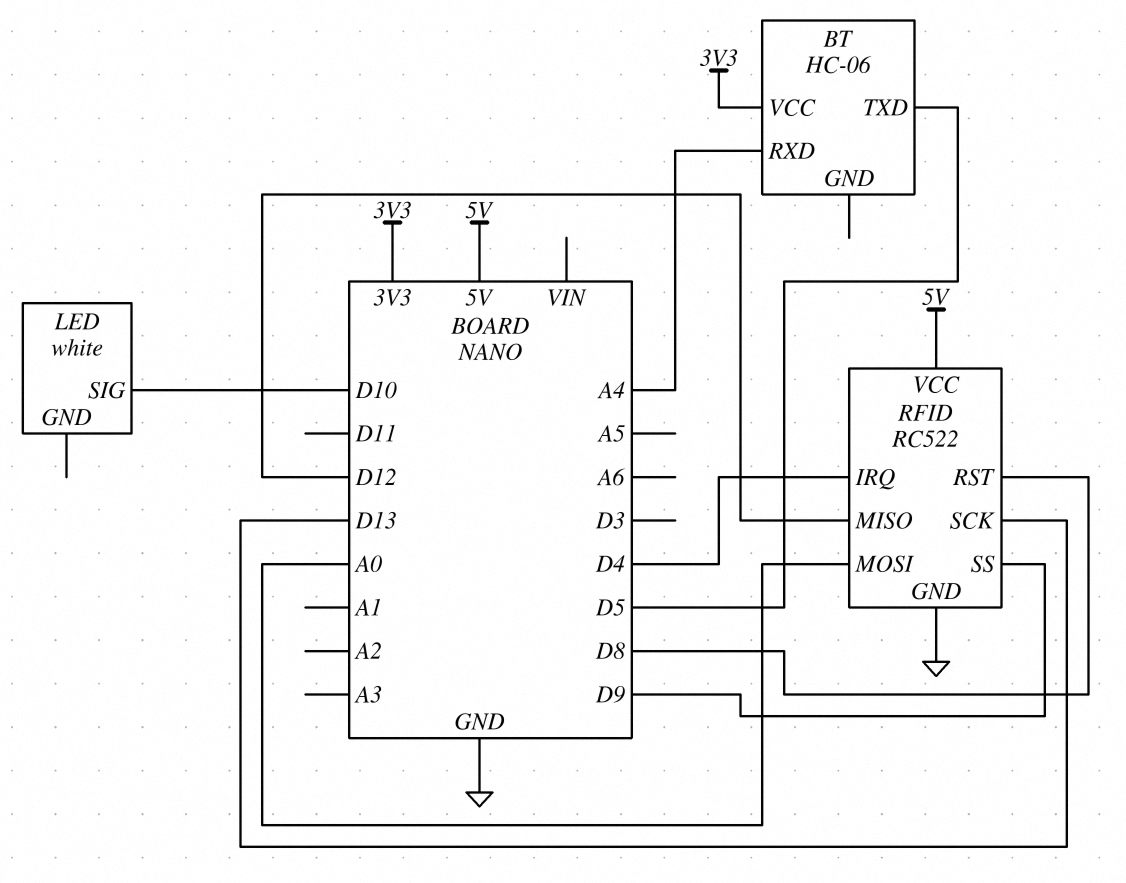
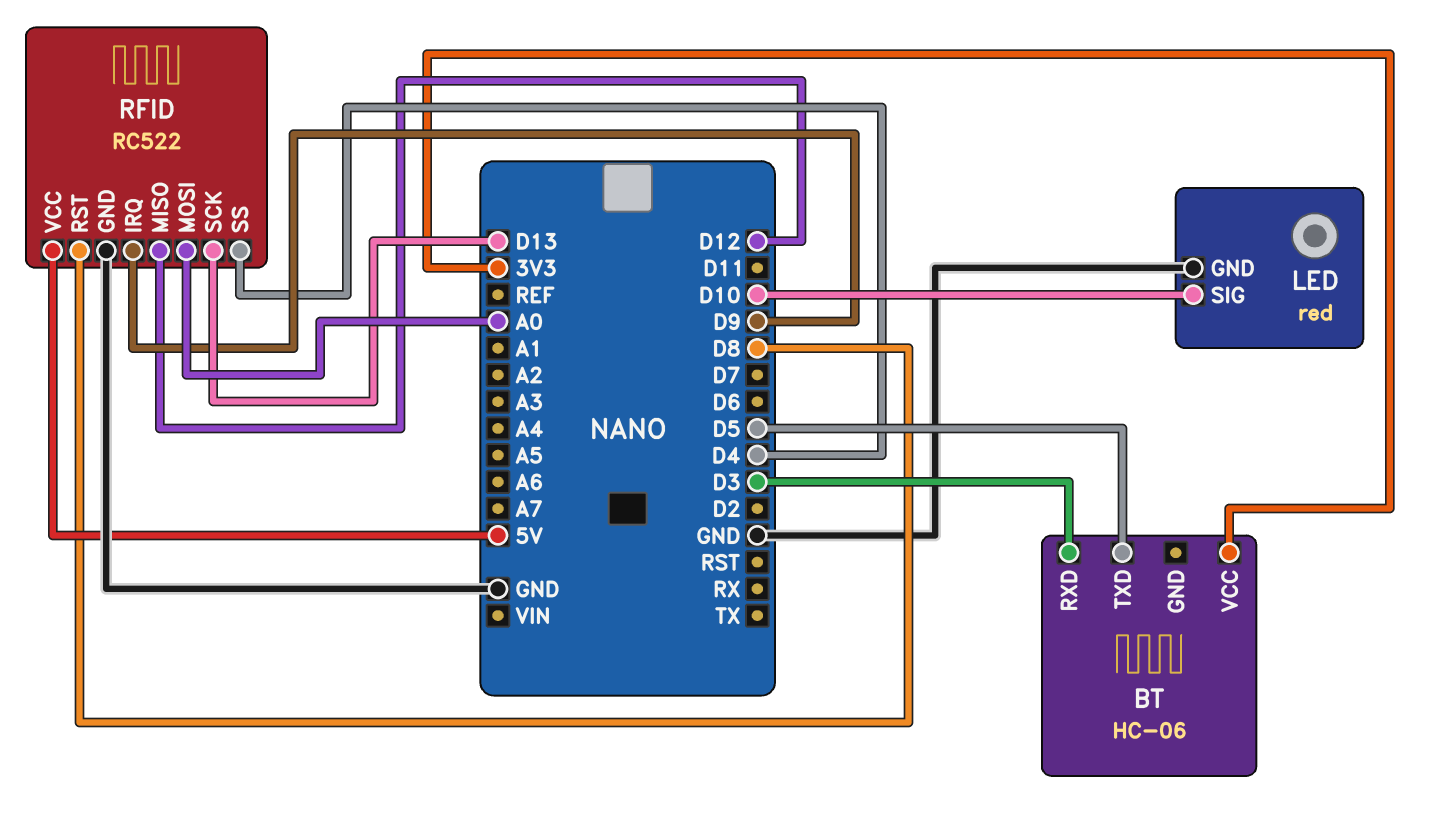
BT pin RXD: A4 -> D3
LED: white -> red
LED pin GND: none -> GND
RFID pin IRQ: D4 -> D9
RFID pin SS: D9 -> D4

